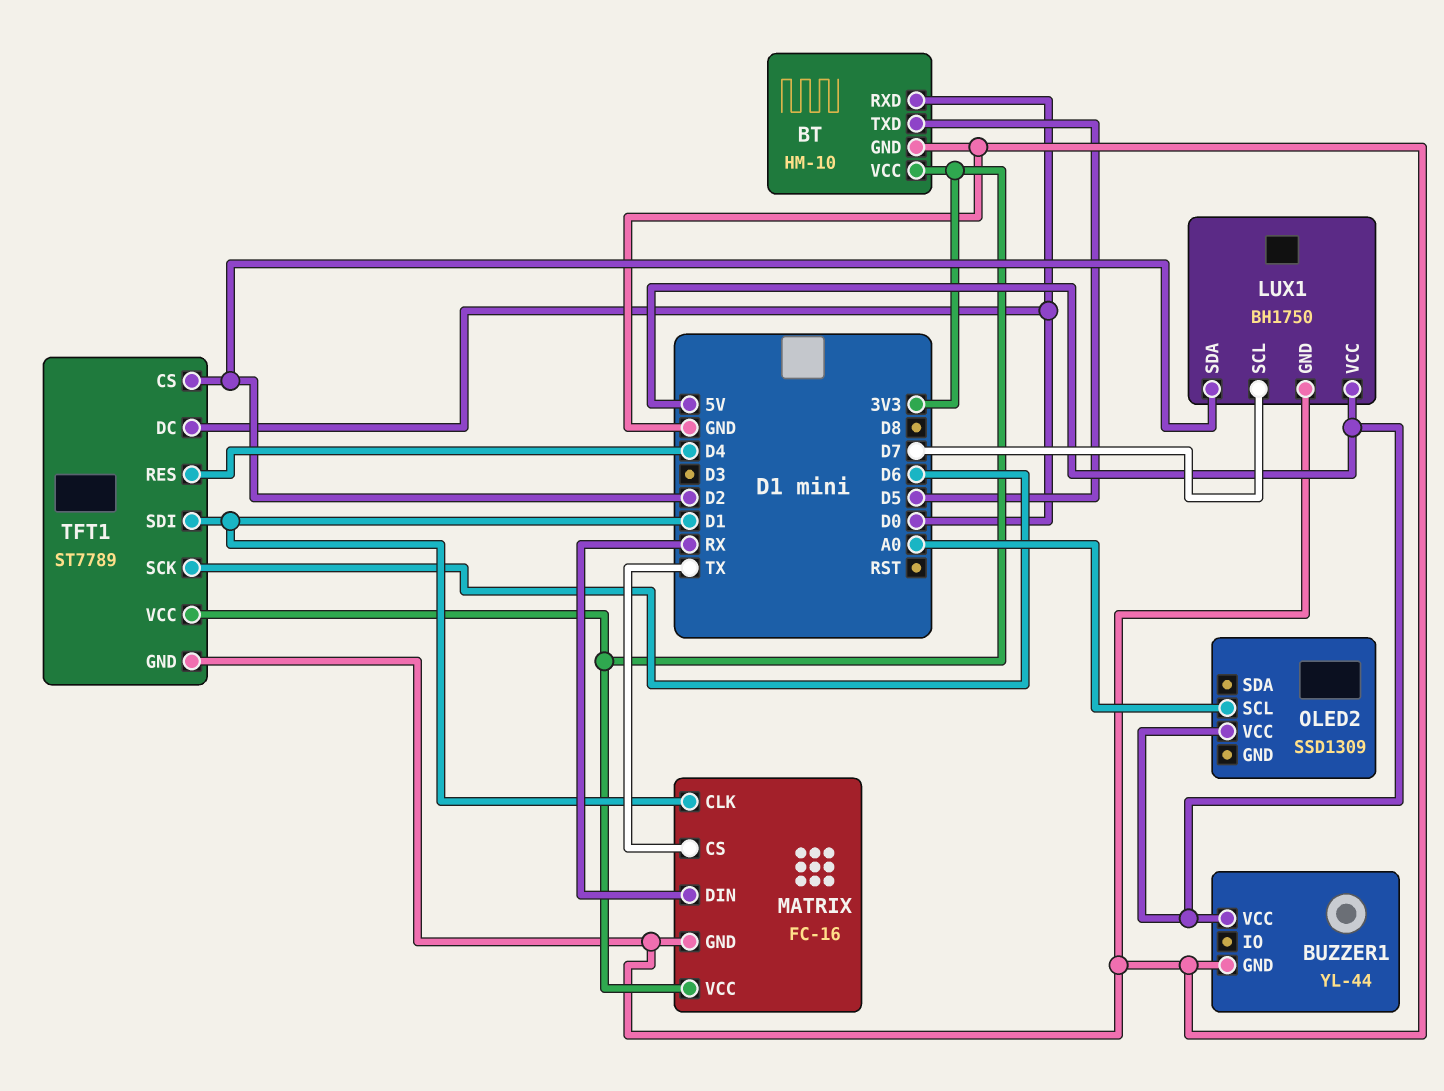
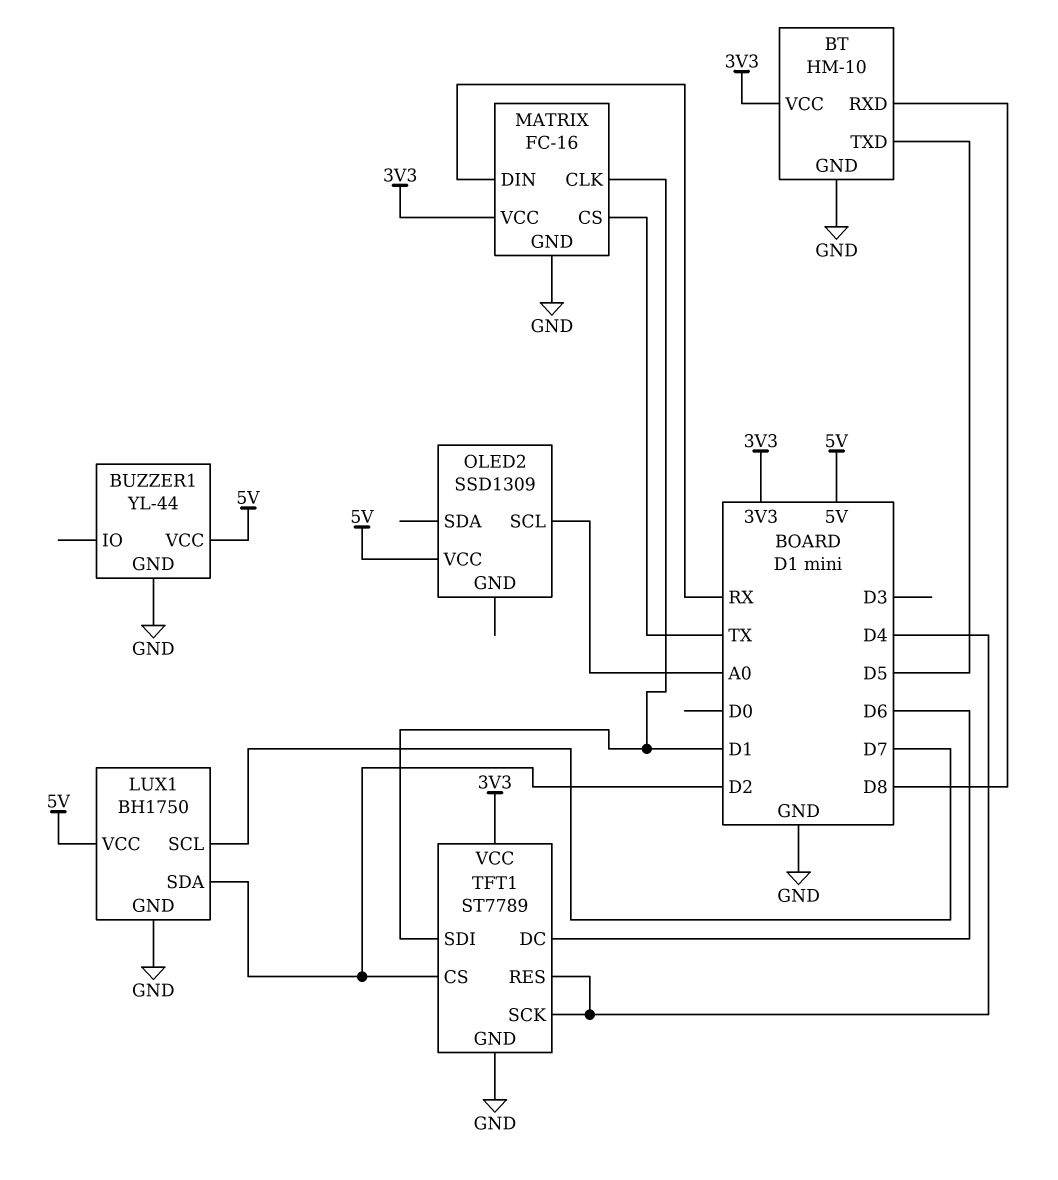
BT pin RXD: D0 -> D8
TFT1 pin DC: D0 -> D6
TFT1 pin SCK: D6 -> D4

